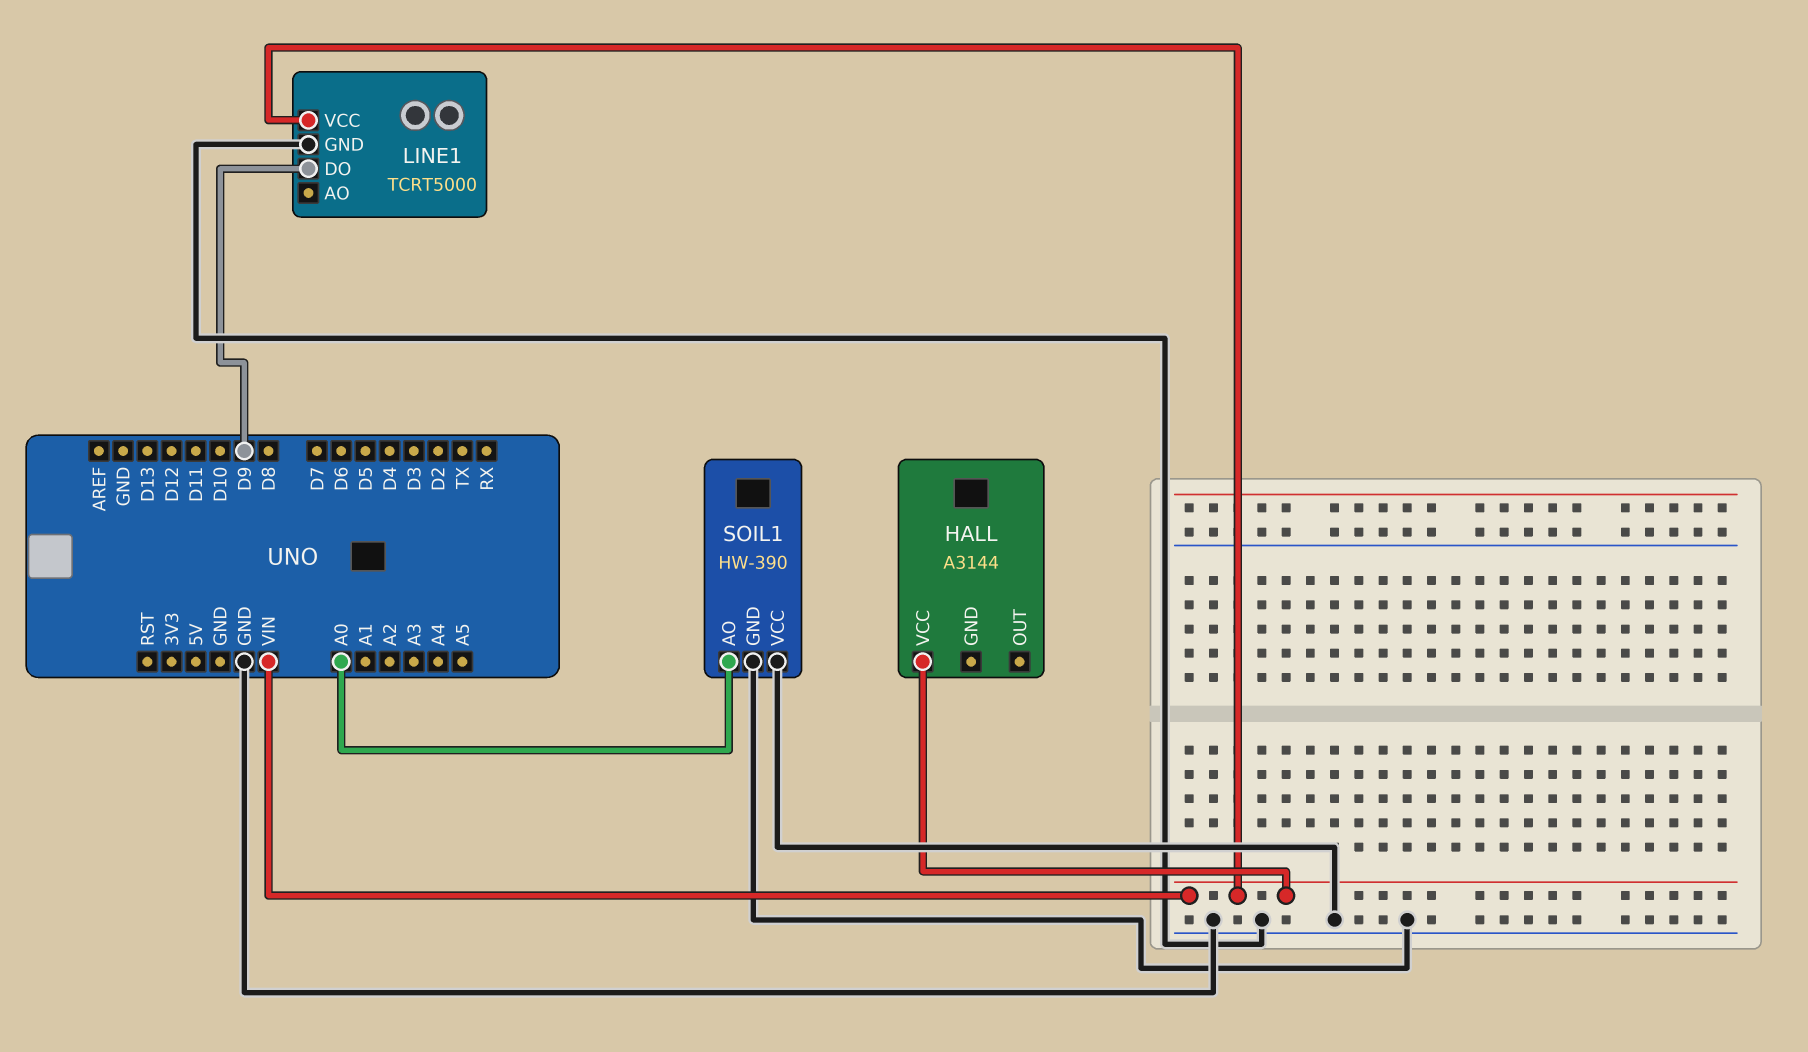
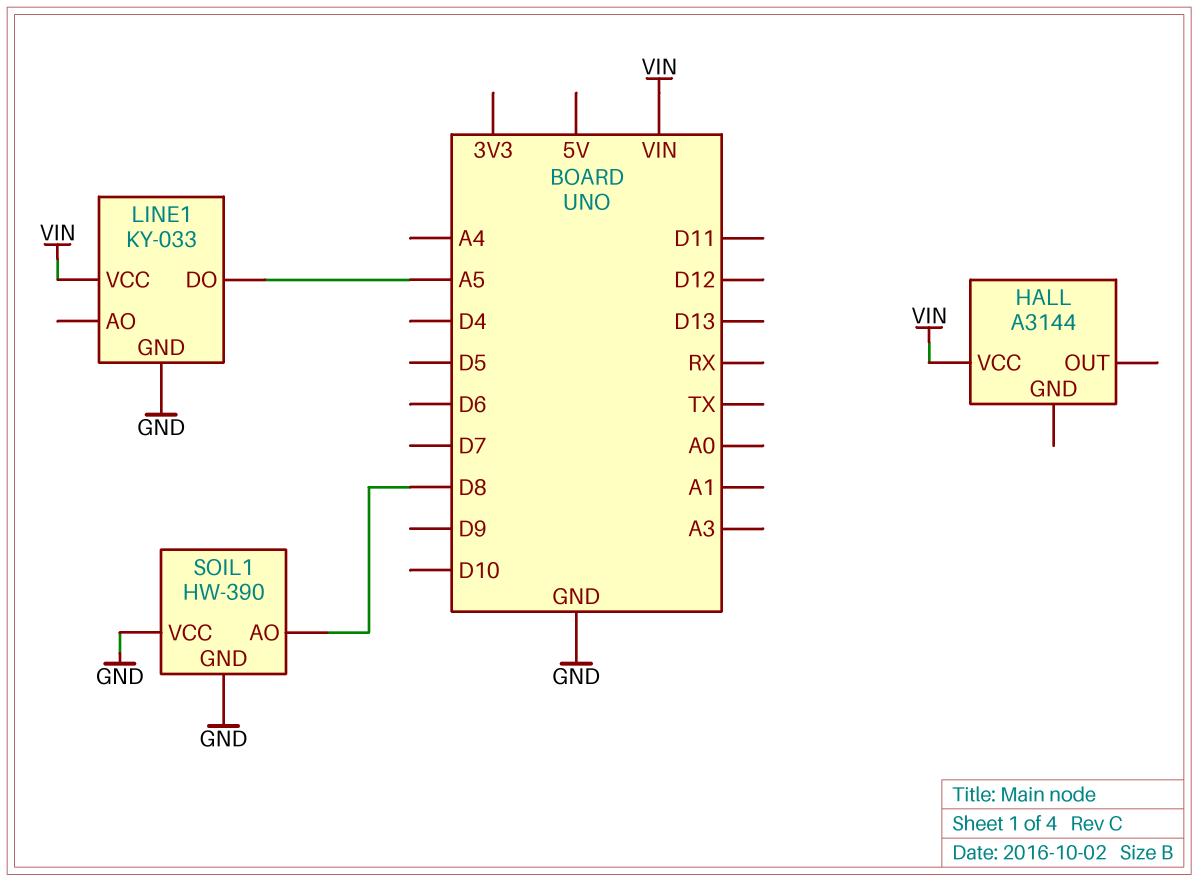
LINE1: TCRT5000 -> KY-033
LINE1 pin DO: D9 -> A5
SOIL1 pin AO: A0 -> D8

